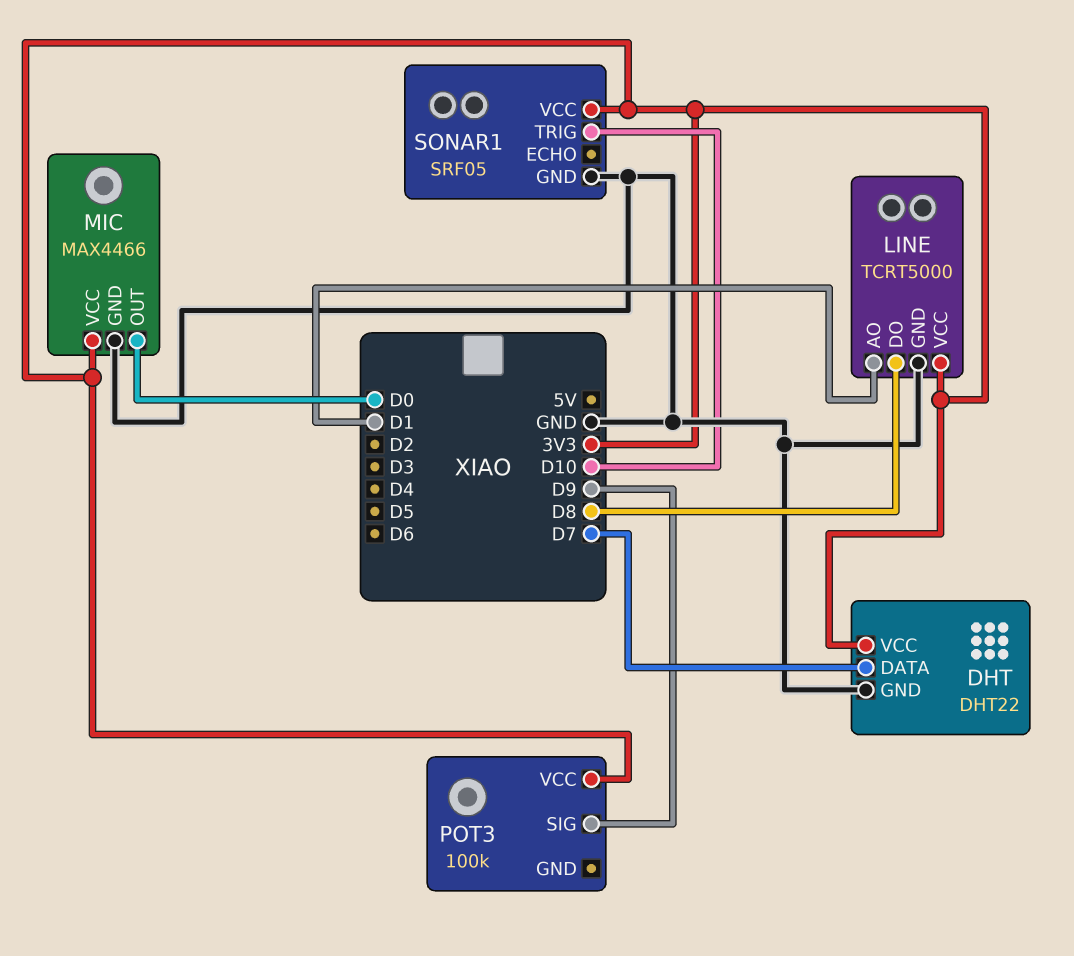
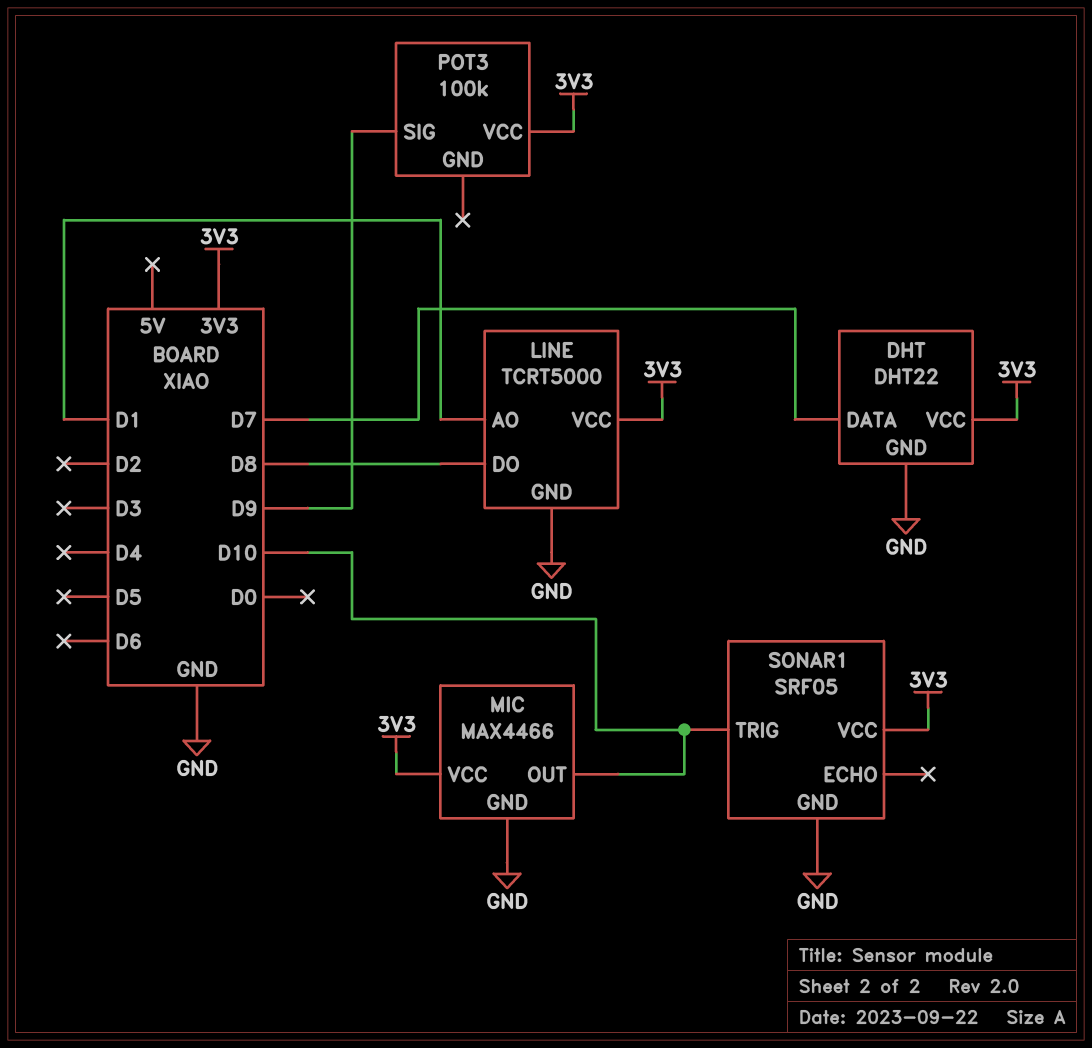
MIC pin OUT: D0 -> D10

